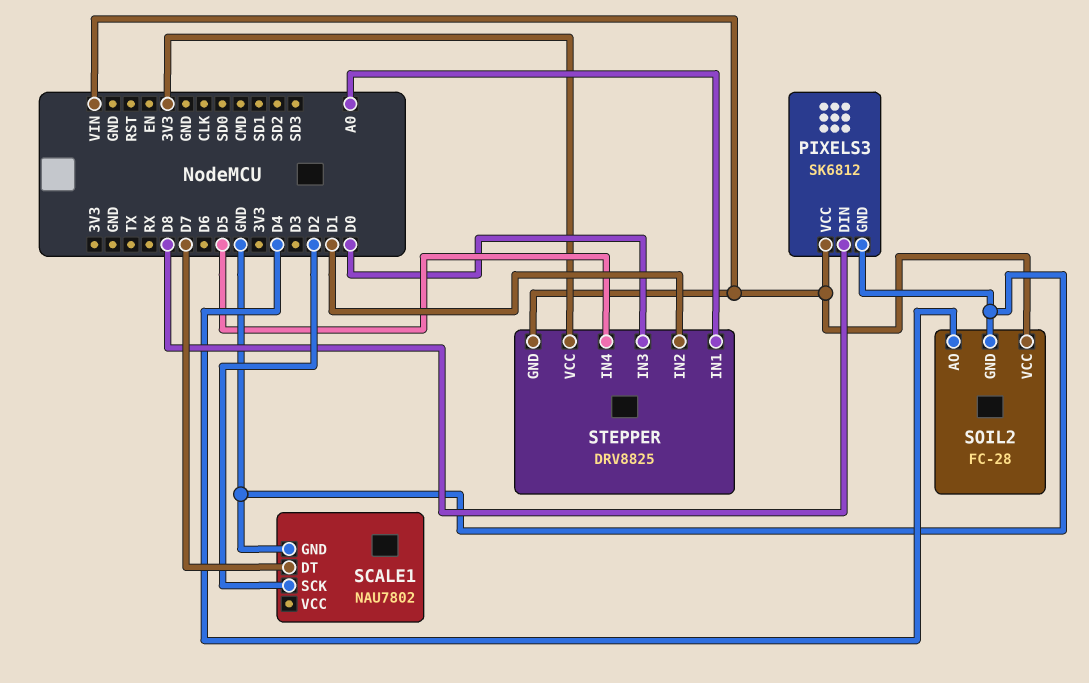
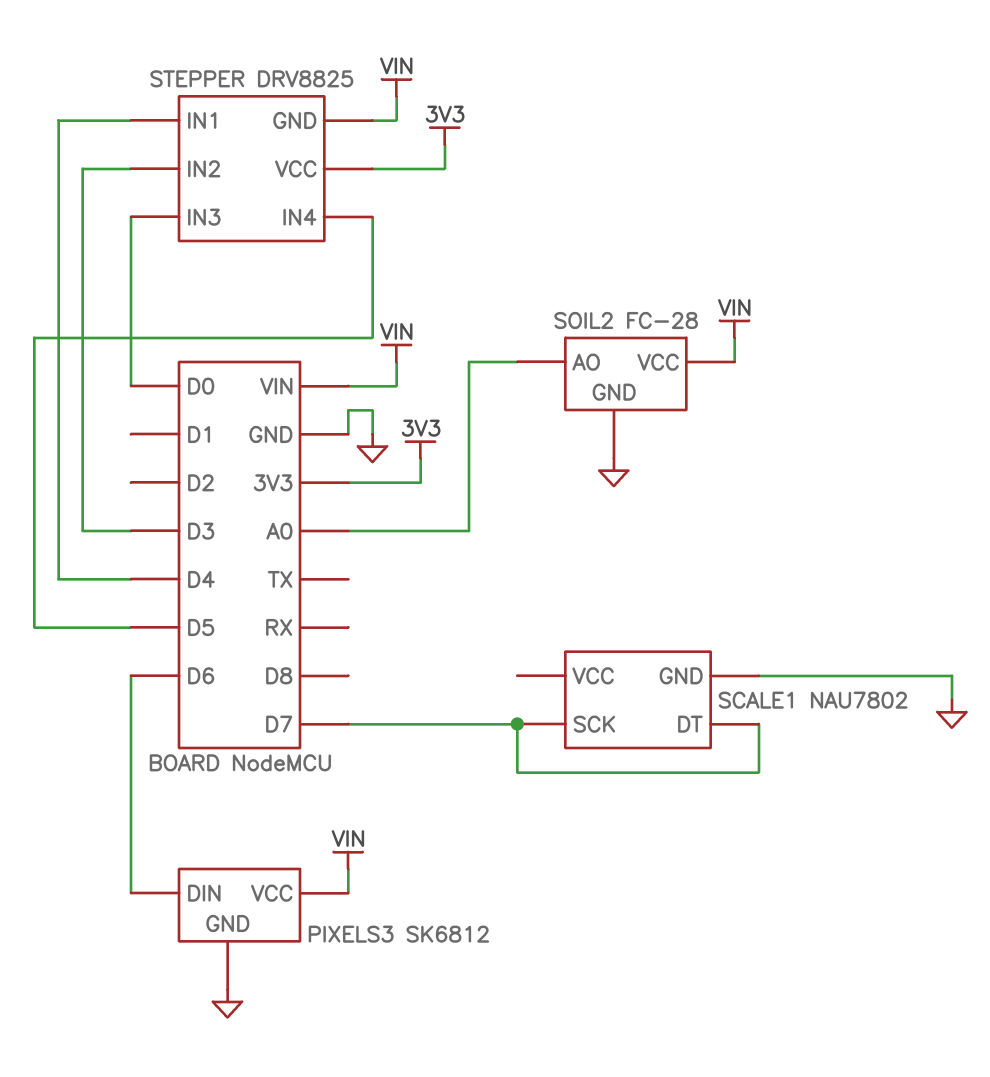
PIXELS3 pin DIN: D8 -> D6
SCALE1 pin SCK: D2 -> D7
SOIL2 pin AO: D4 -> A0
STEPPER pin IN1: A0 -> D4
STEPPER pin IN2: D1 -> D3

